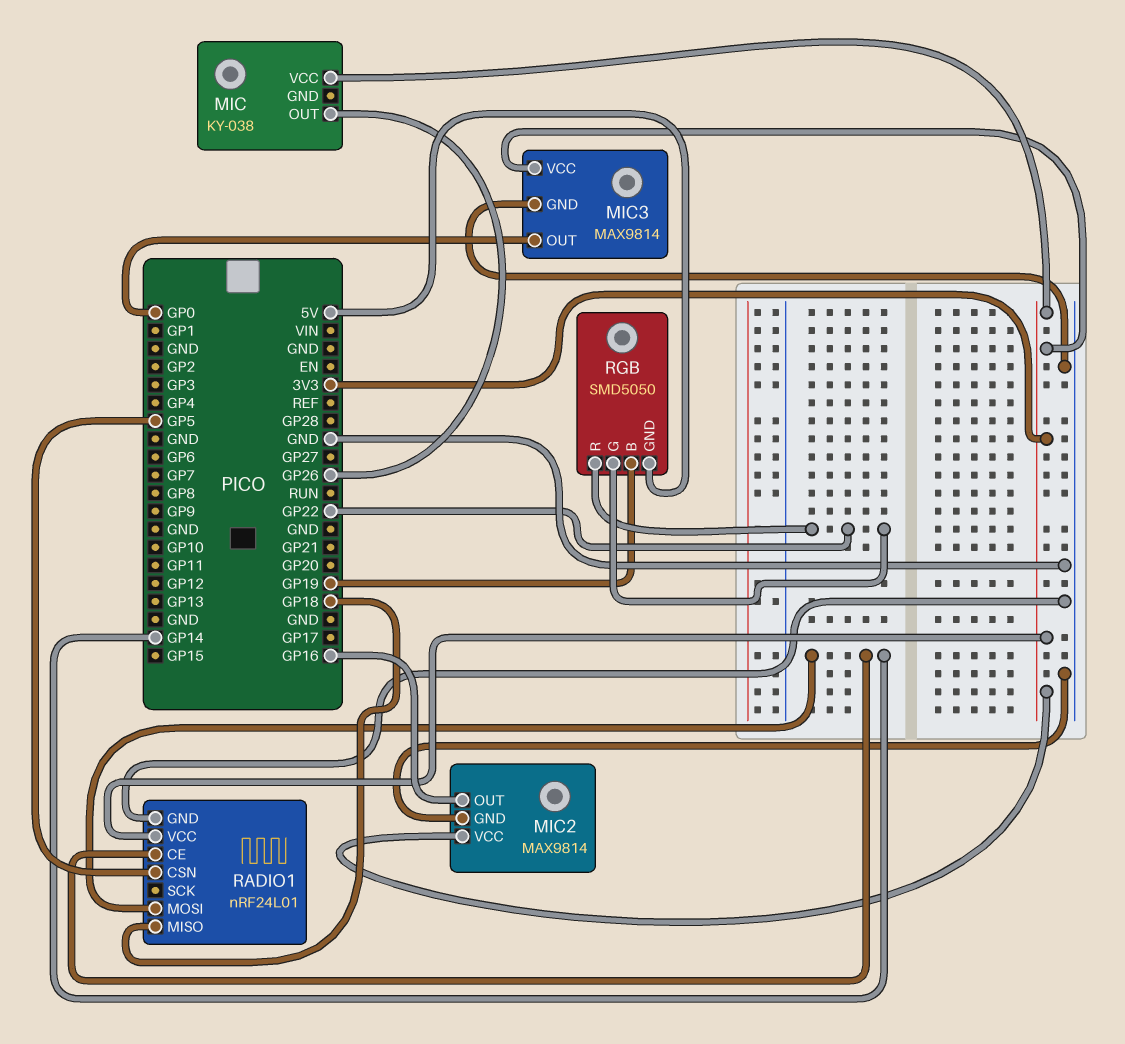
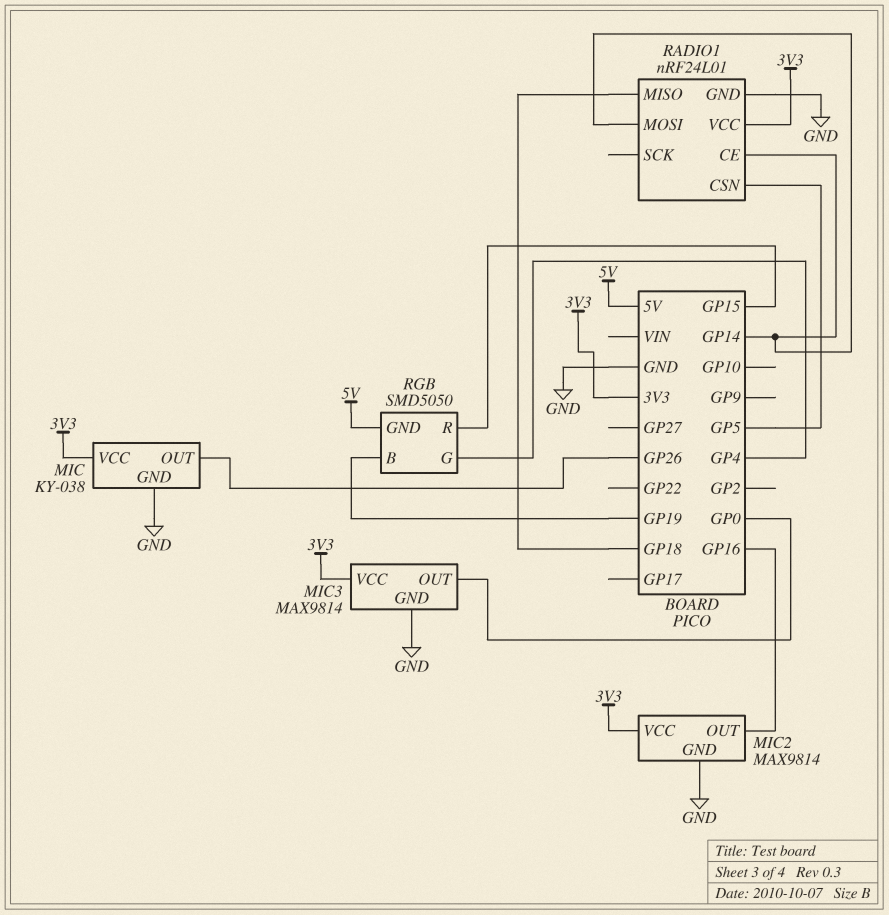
MIC pin GND: none -> GND
RGB pin G: GP22 -> GP4
RGB pin R: GP22 -> GP15

